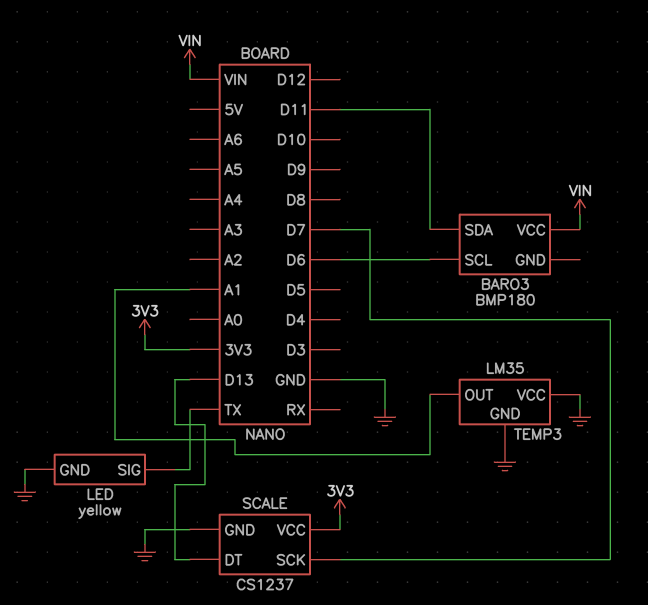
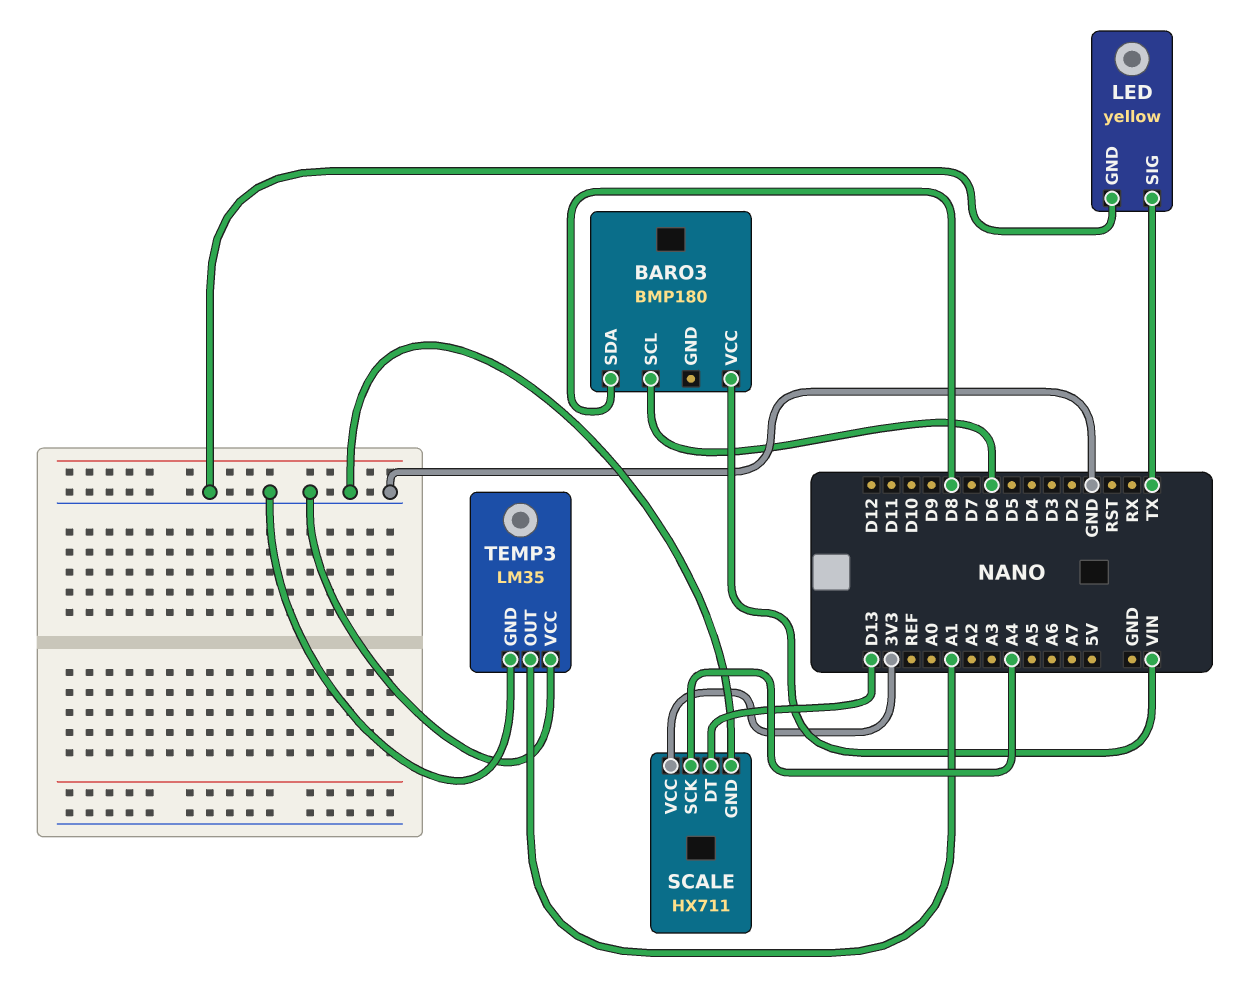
BARO3 pin SDA: D11 -> D8
SCALE: CS1237 -> HX711
SCALE pin SCK: D7 -> A4

